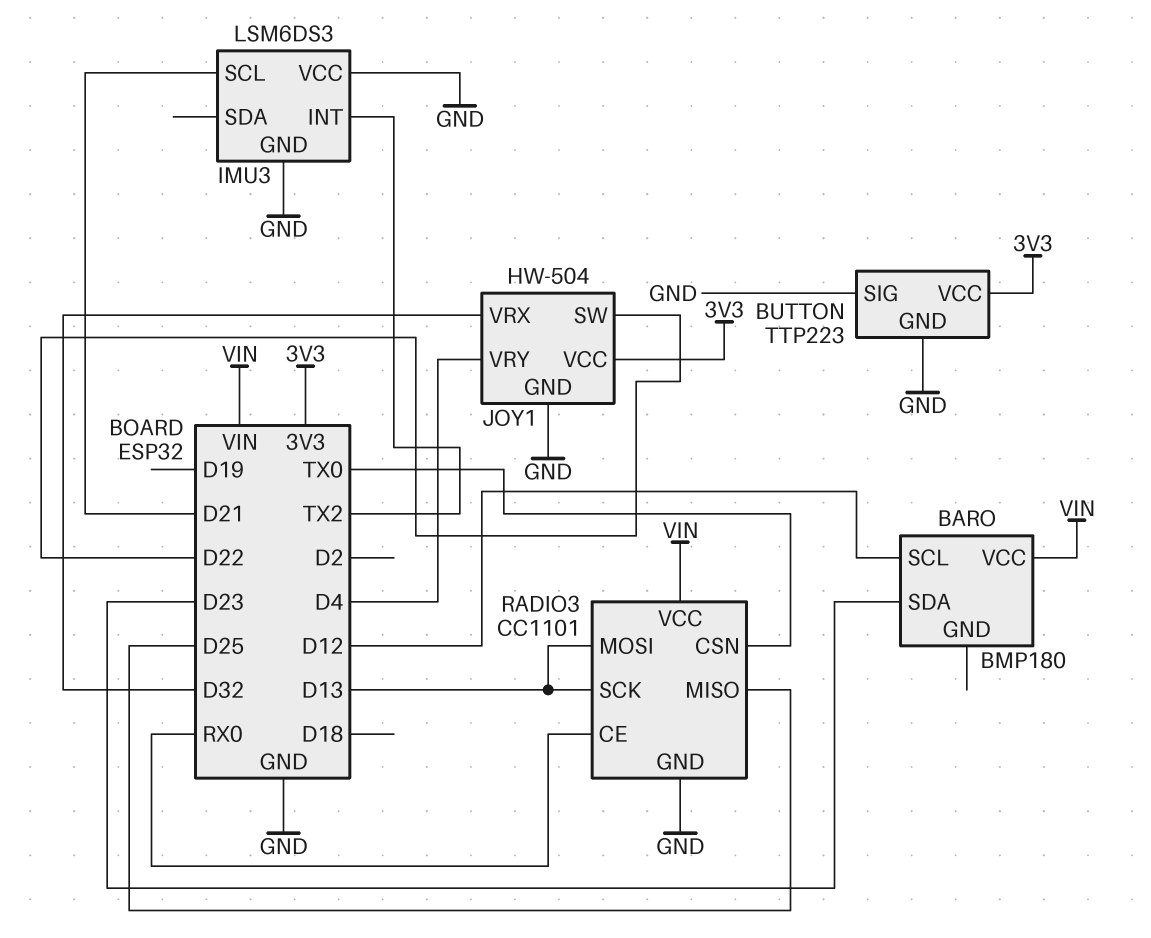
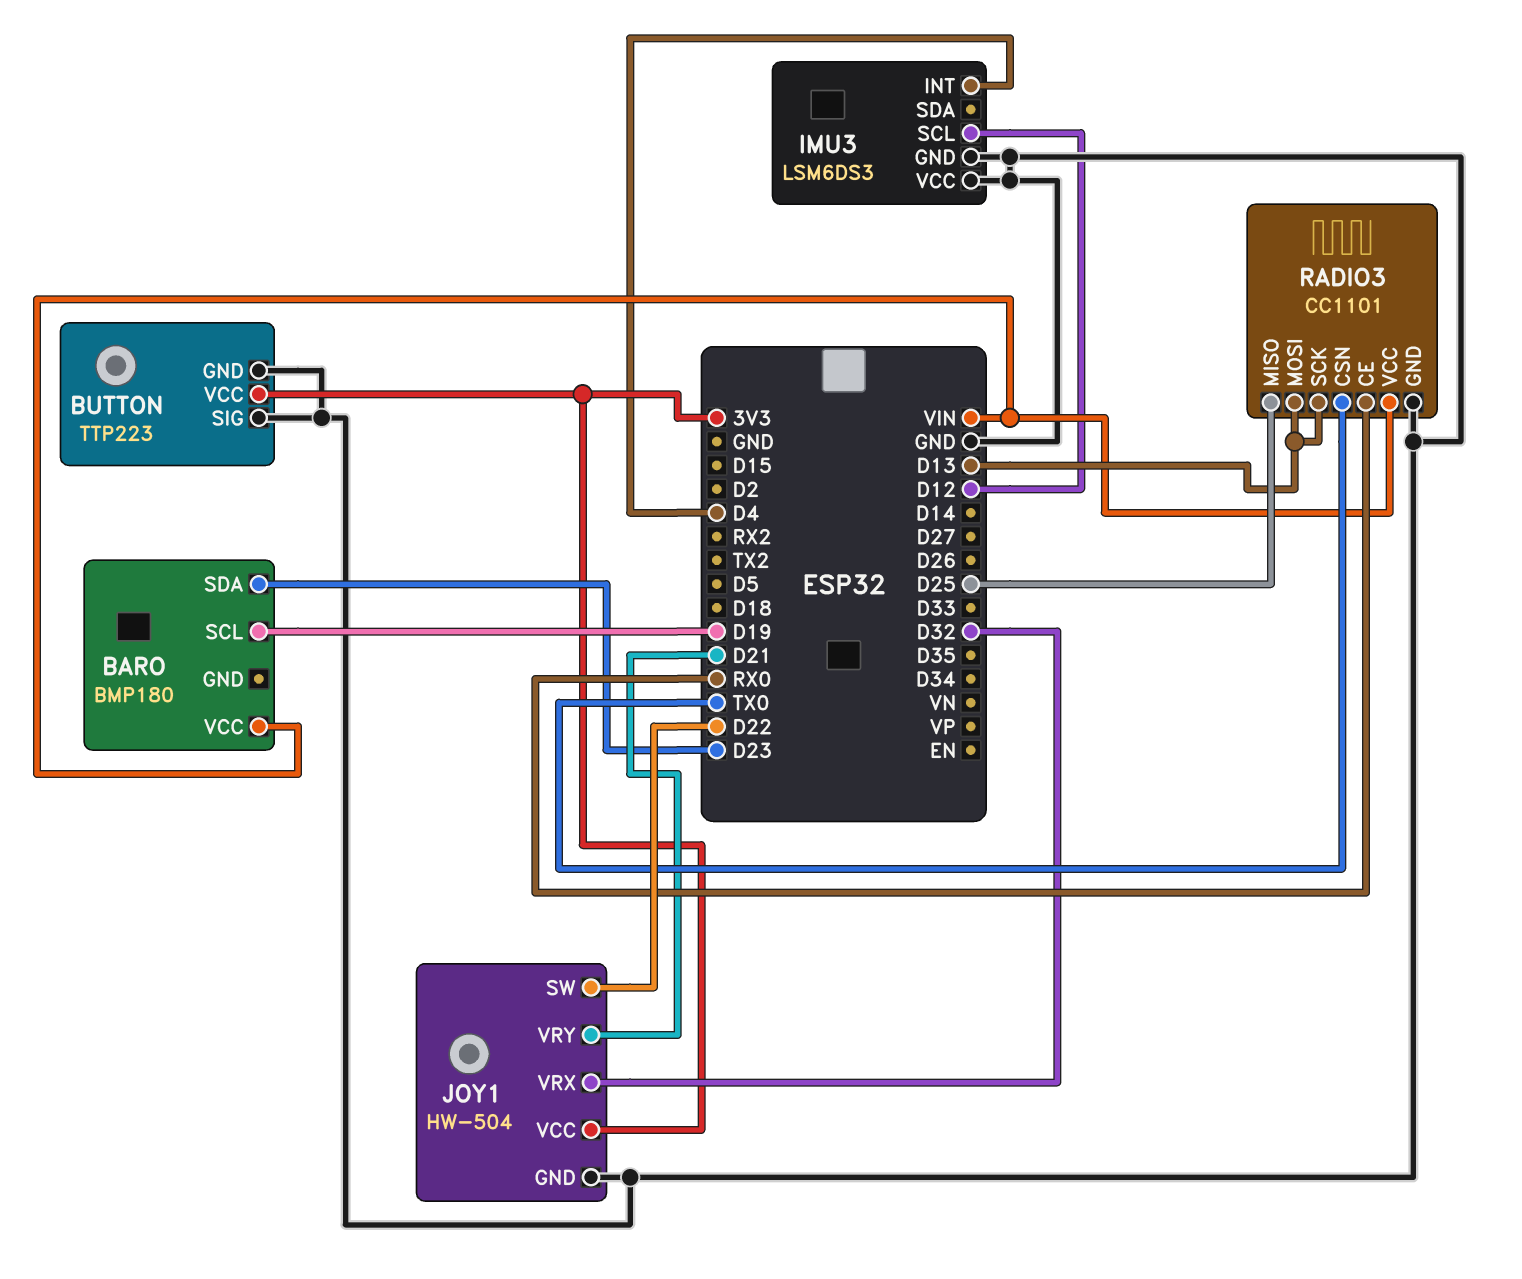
BARO pin SCL: D12 -> D19
IMU3 pin INT: TX2 -> D4
IMU3 pin SCL: D21 -> D12
JOY1 pin VRY: D4 -> D21

